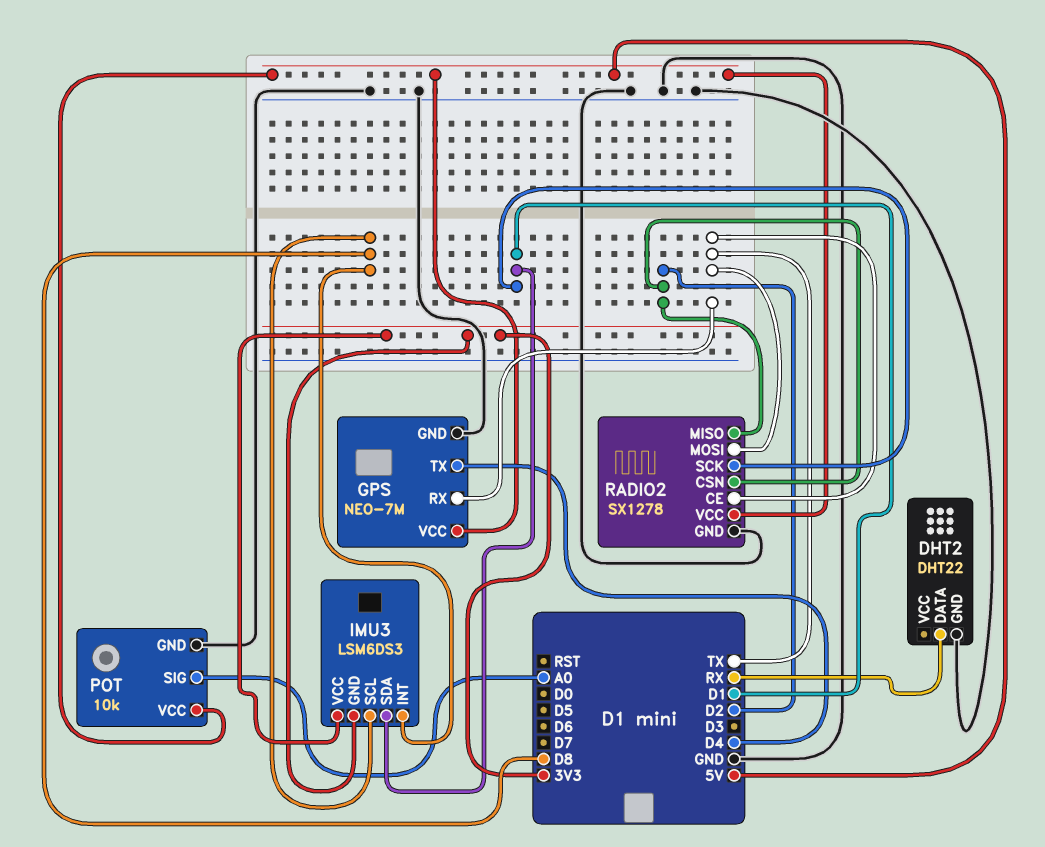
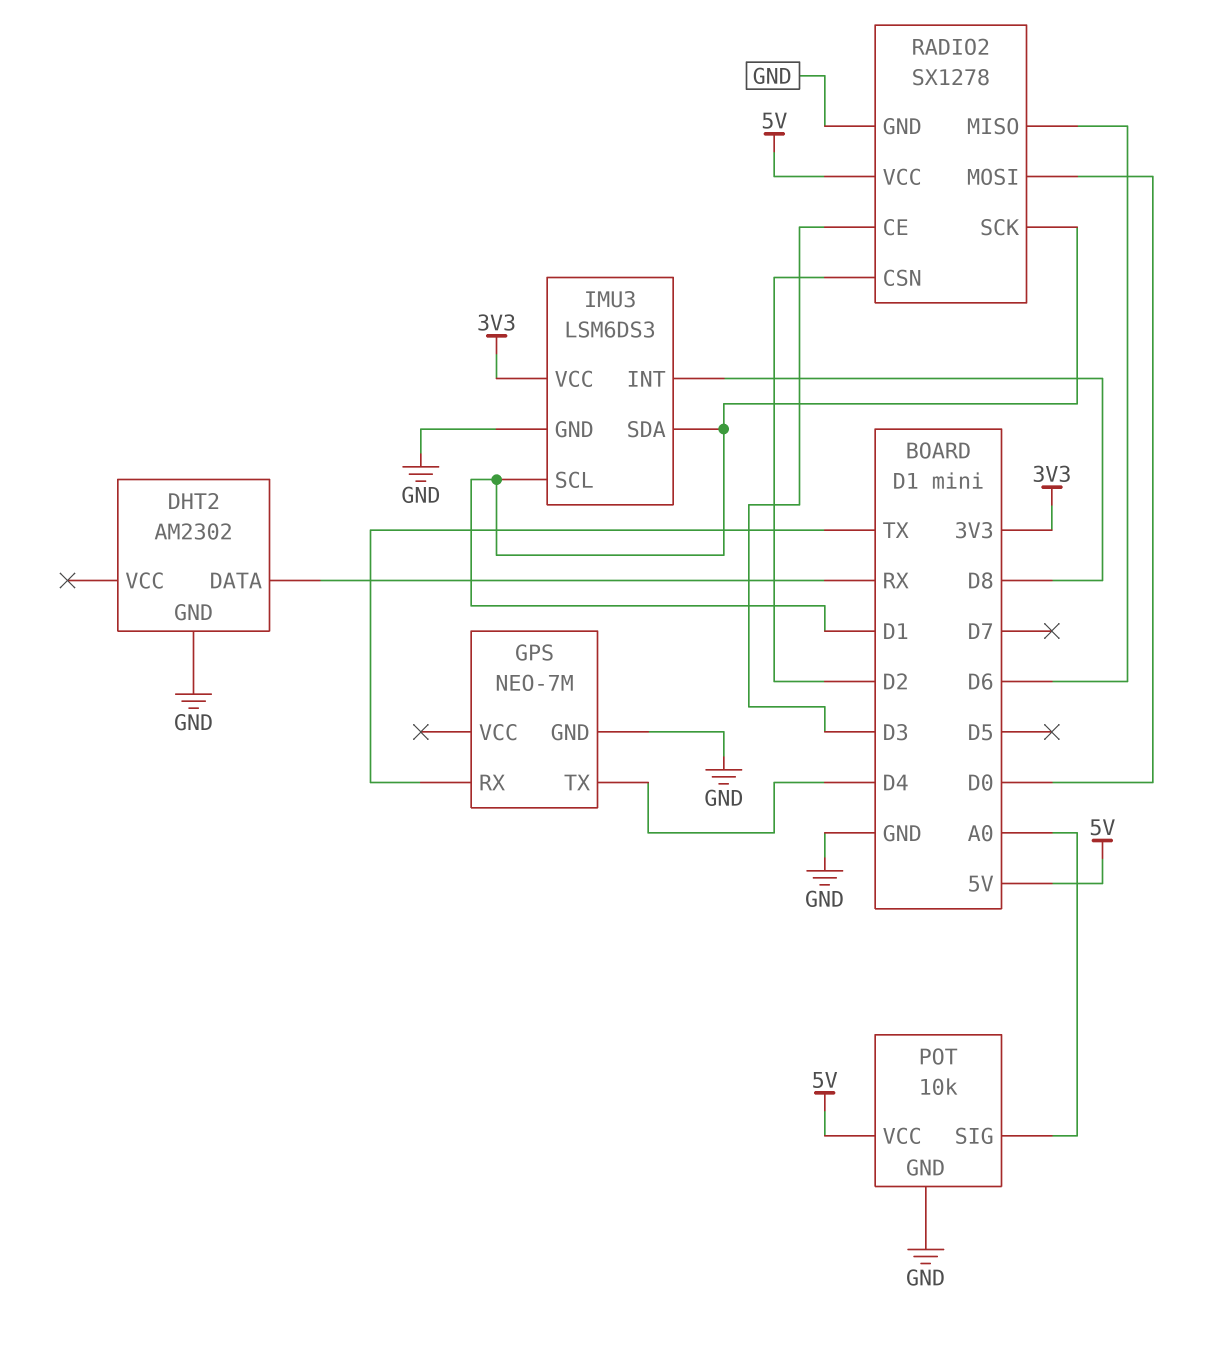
DHT2: DHT22 -> AM2302
GPS pin VCC: 5V -> none
IMU3 pin GND: 3V3 -> GND
IMU3 pin SCL: D8 -> D1
RADIO2 pin CE: TX -> D3
RADIO2 pin MISO: D2 -> D6
RADIO2 pin MOSI: TX -> D0

